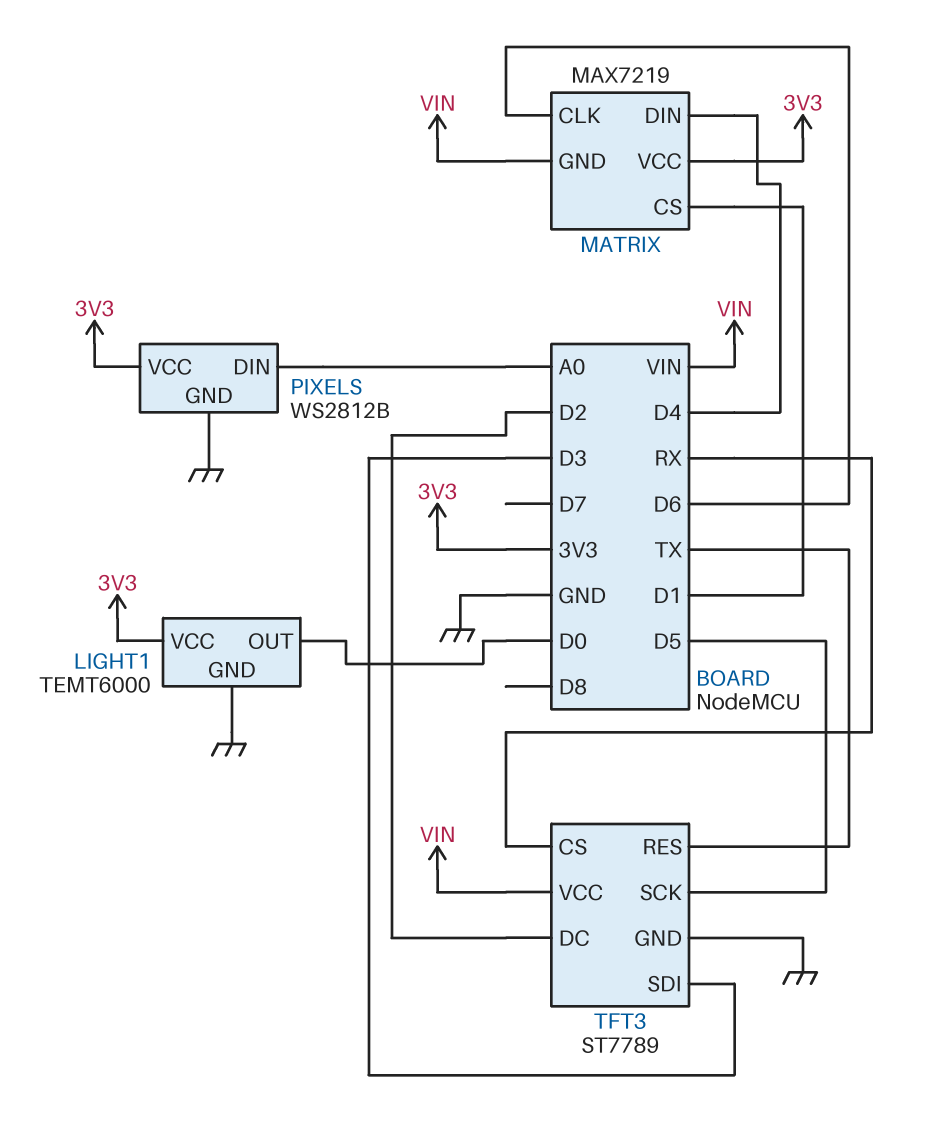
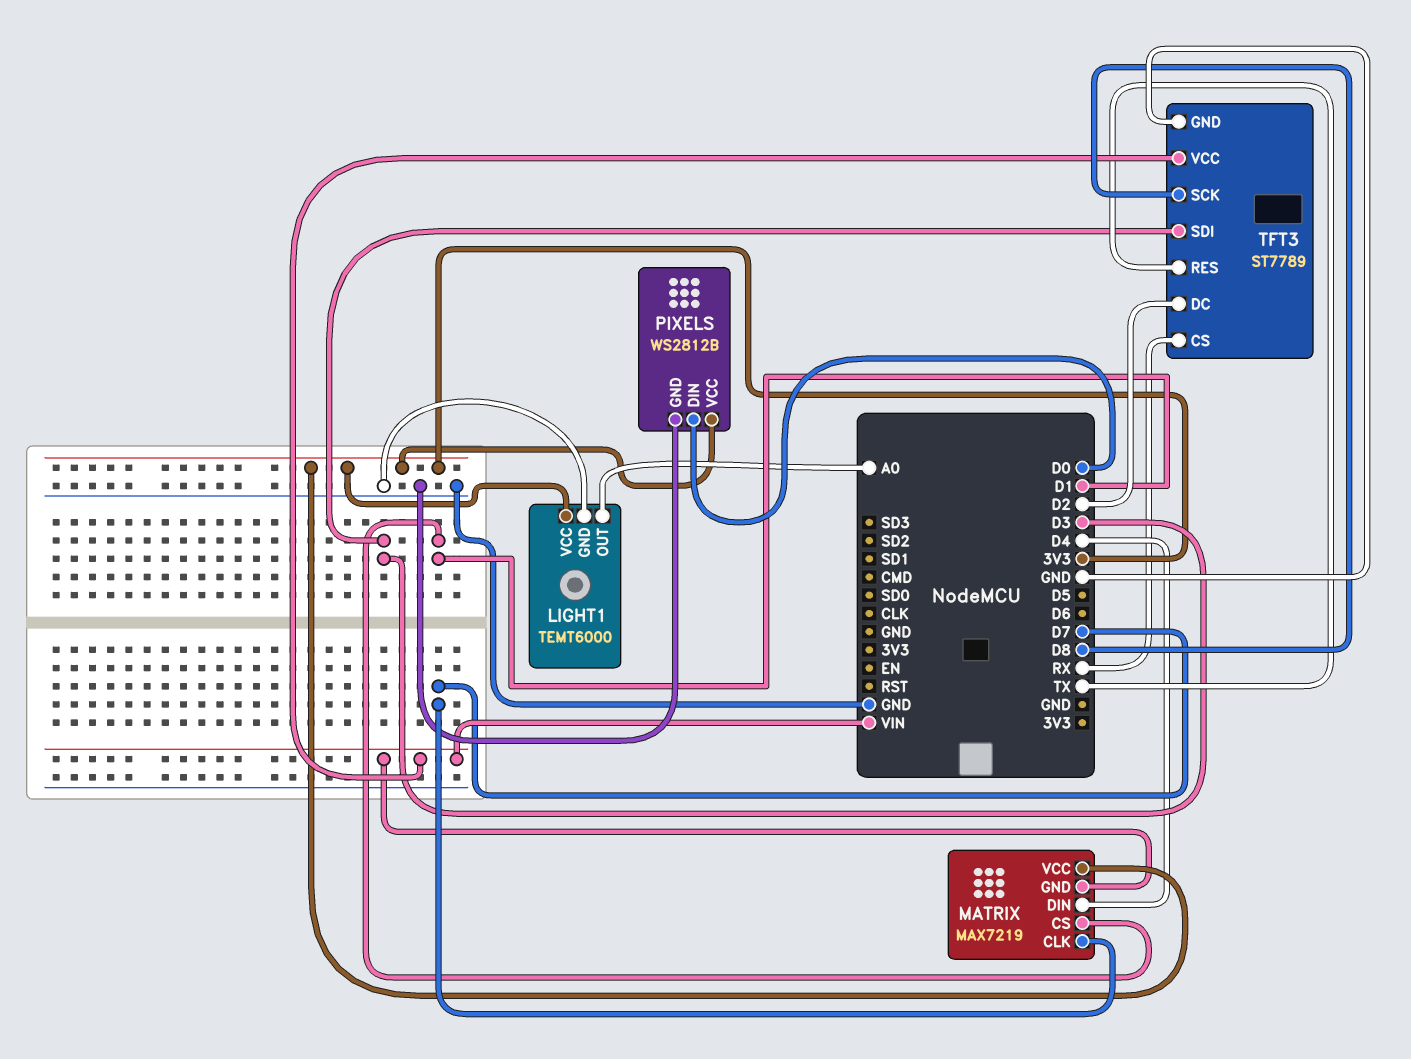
LIGHT1 pin OUT: D0 -> A0
MATRIX pin CLK: D6 -> D7
PIXELS pin DIN: A0 -> D0
TFT3 pin SCK: D5 -> D8

